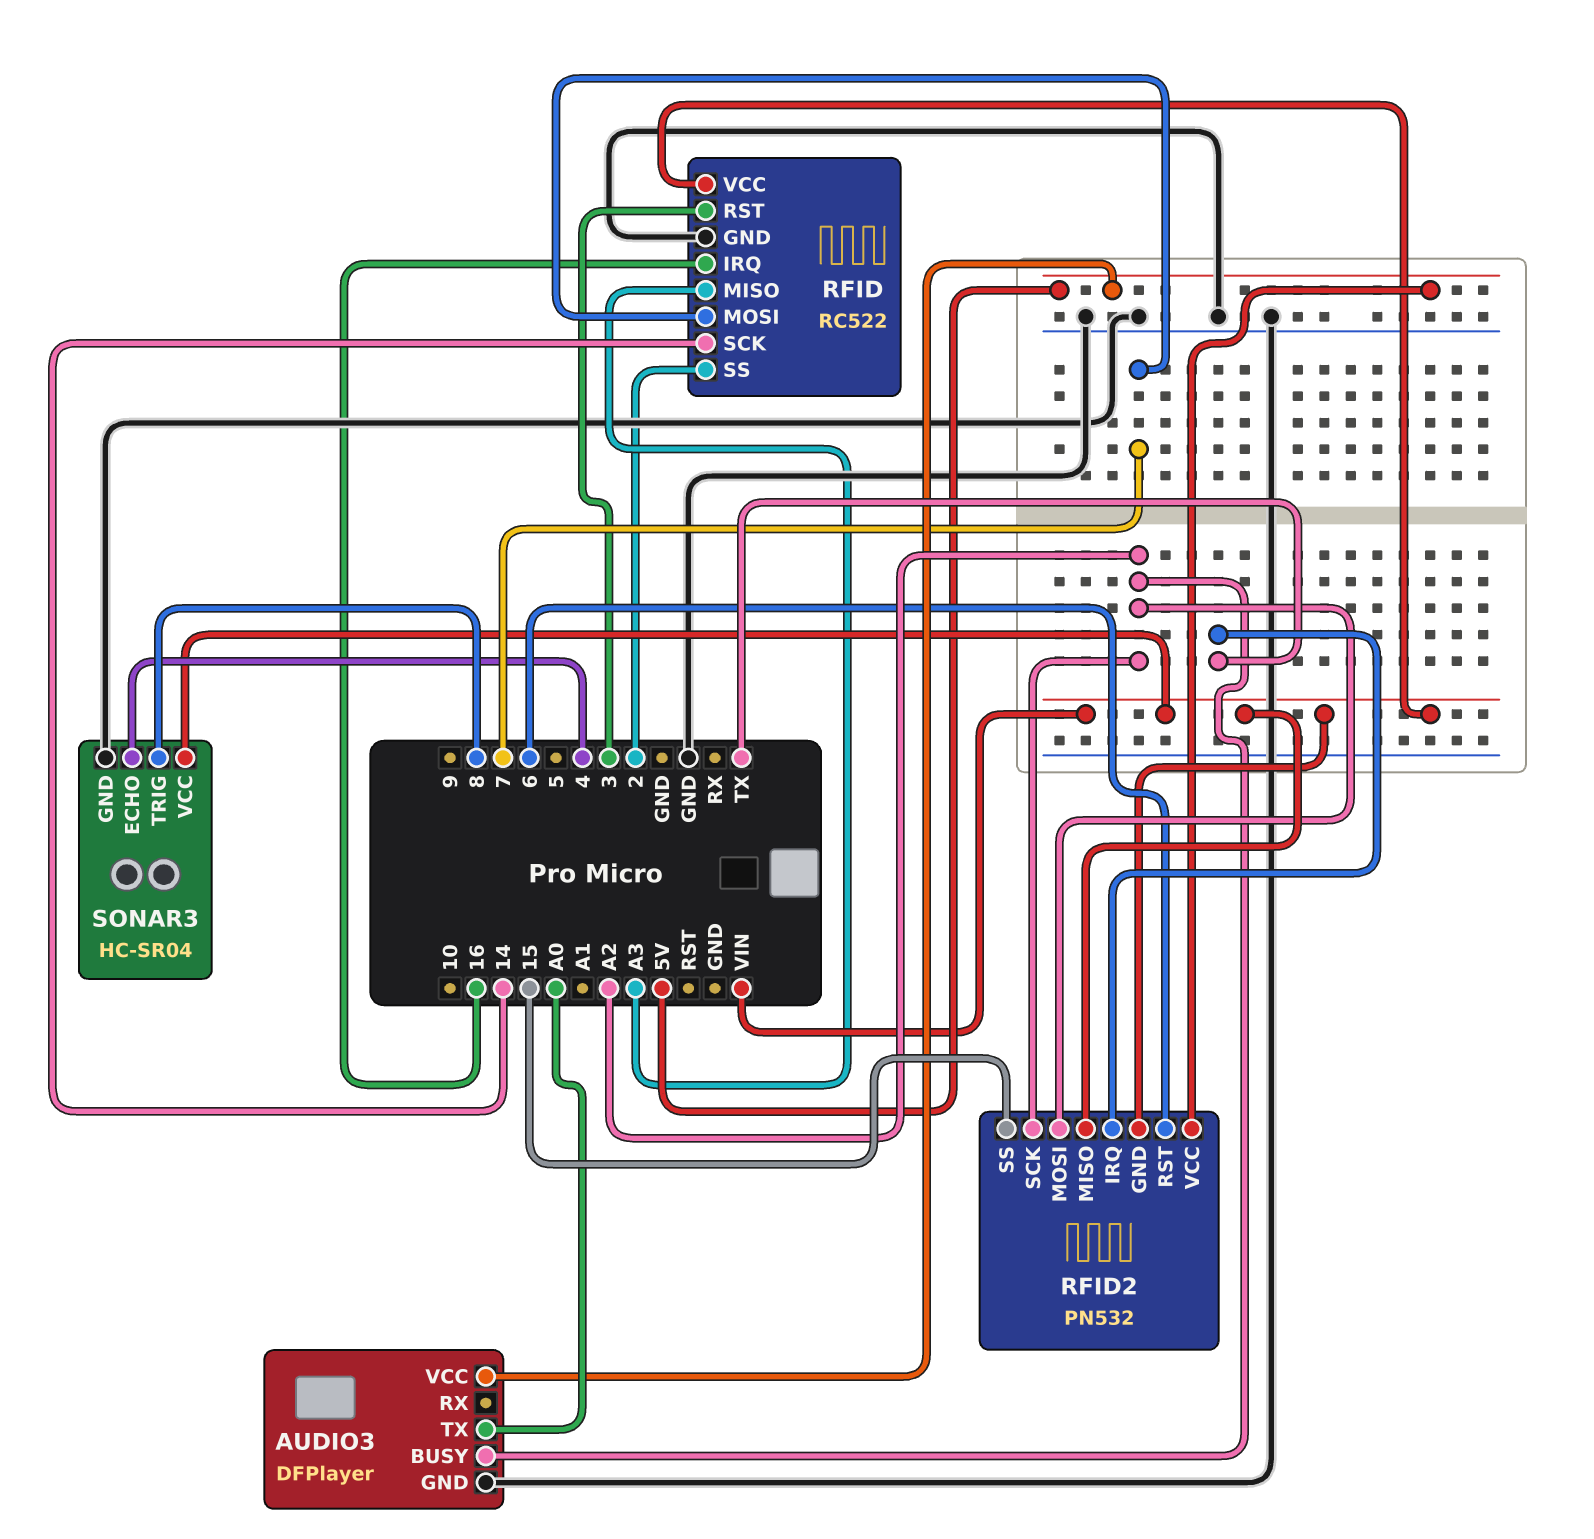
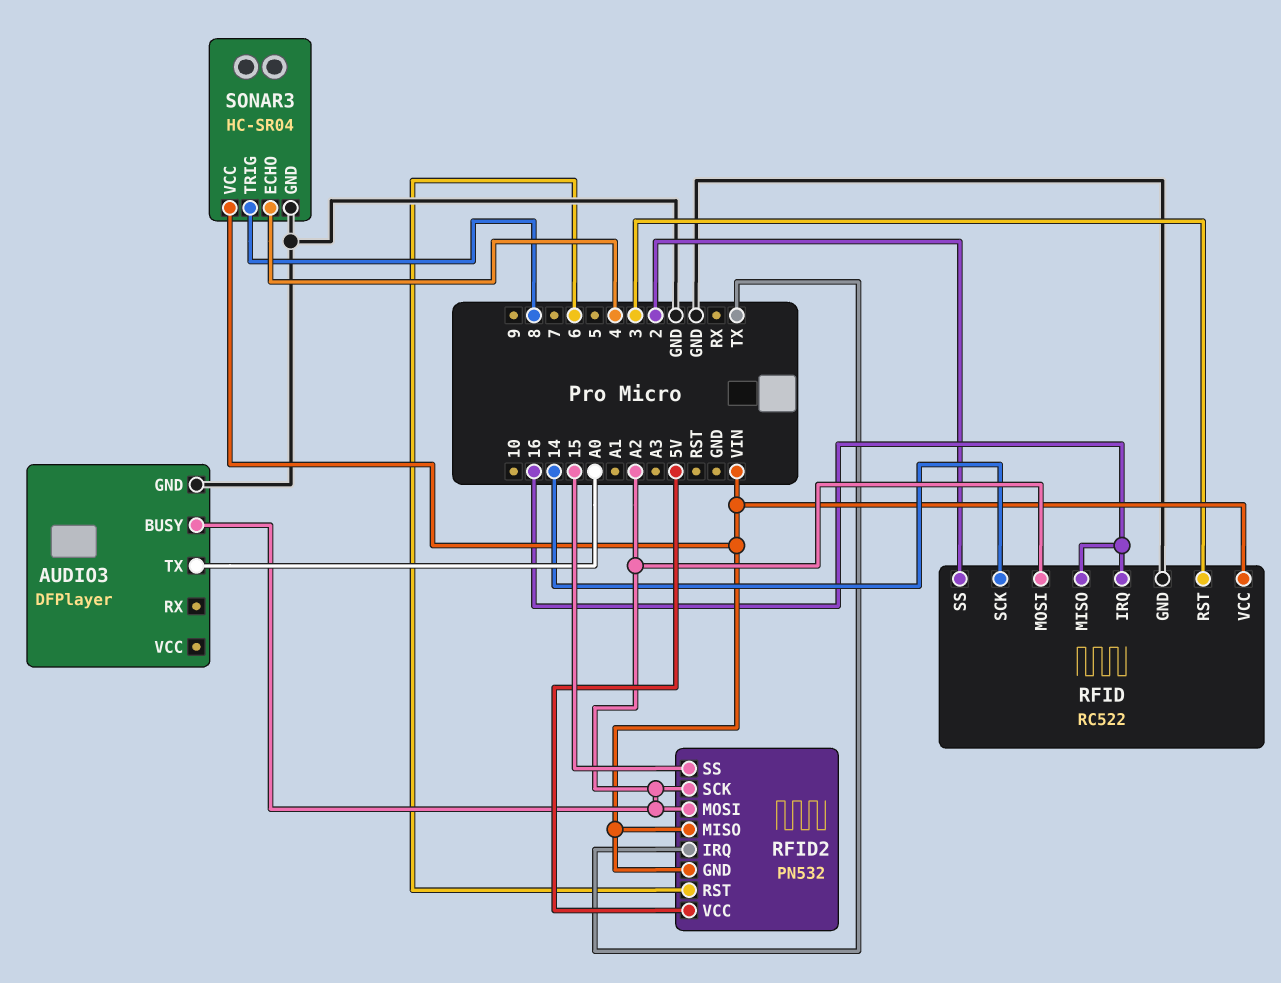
AUDIO3 pin VCC: 5V -> none
RFID pin MISO: A3 -> 16
RFID pin MOSI: 7 -> A2

